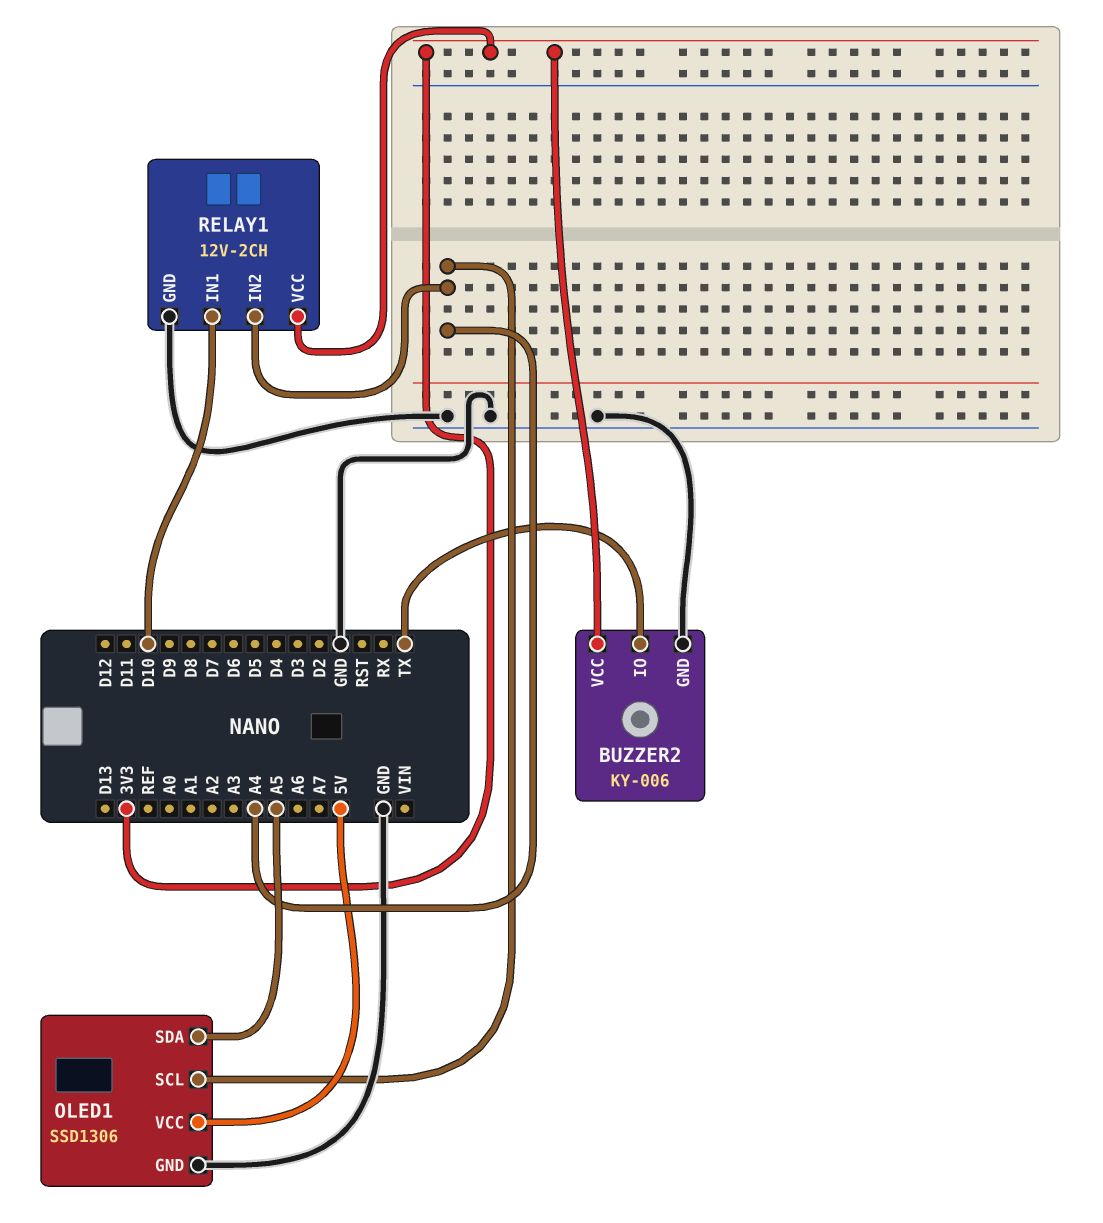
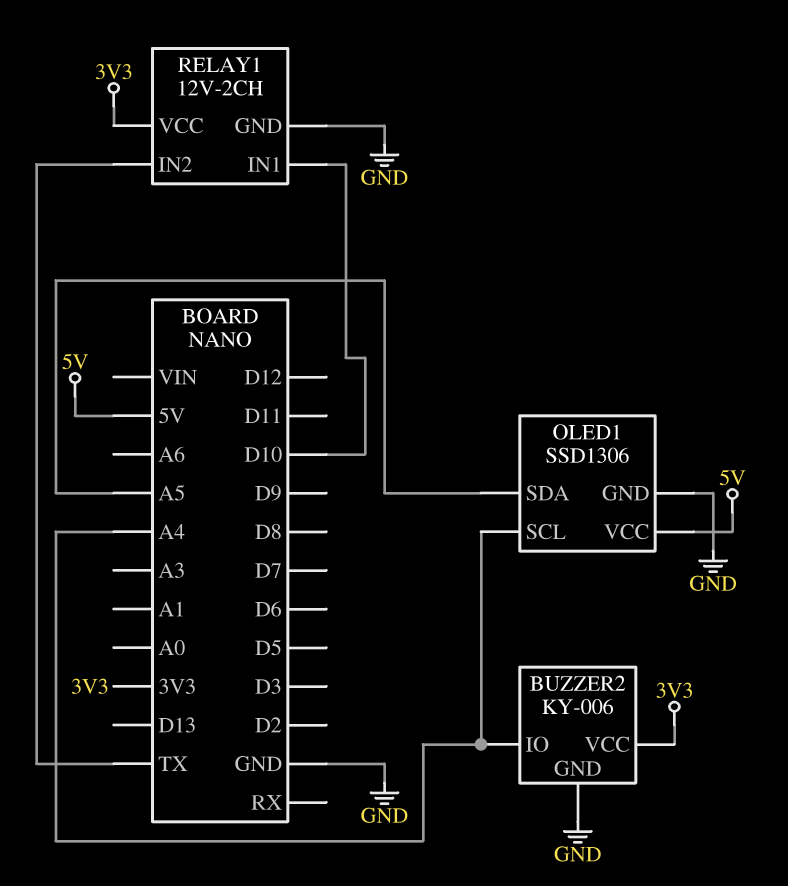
BUZZER2 pin IO: TX -> A4
RELAY1 pin IN2: A4 -> TX

